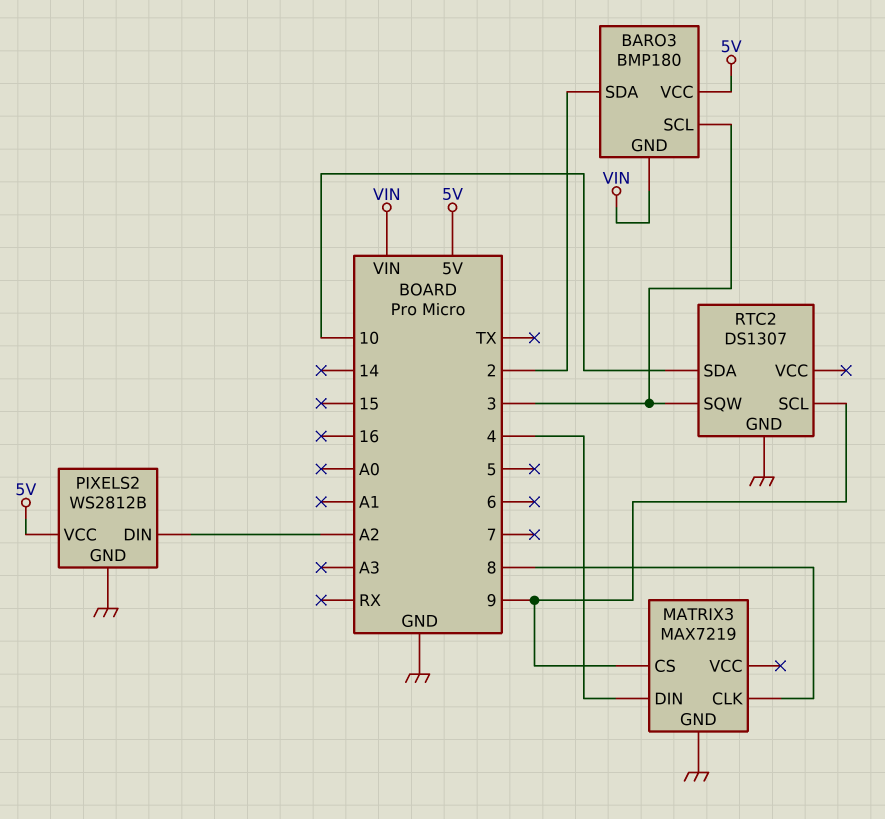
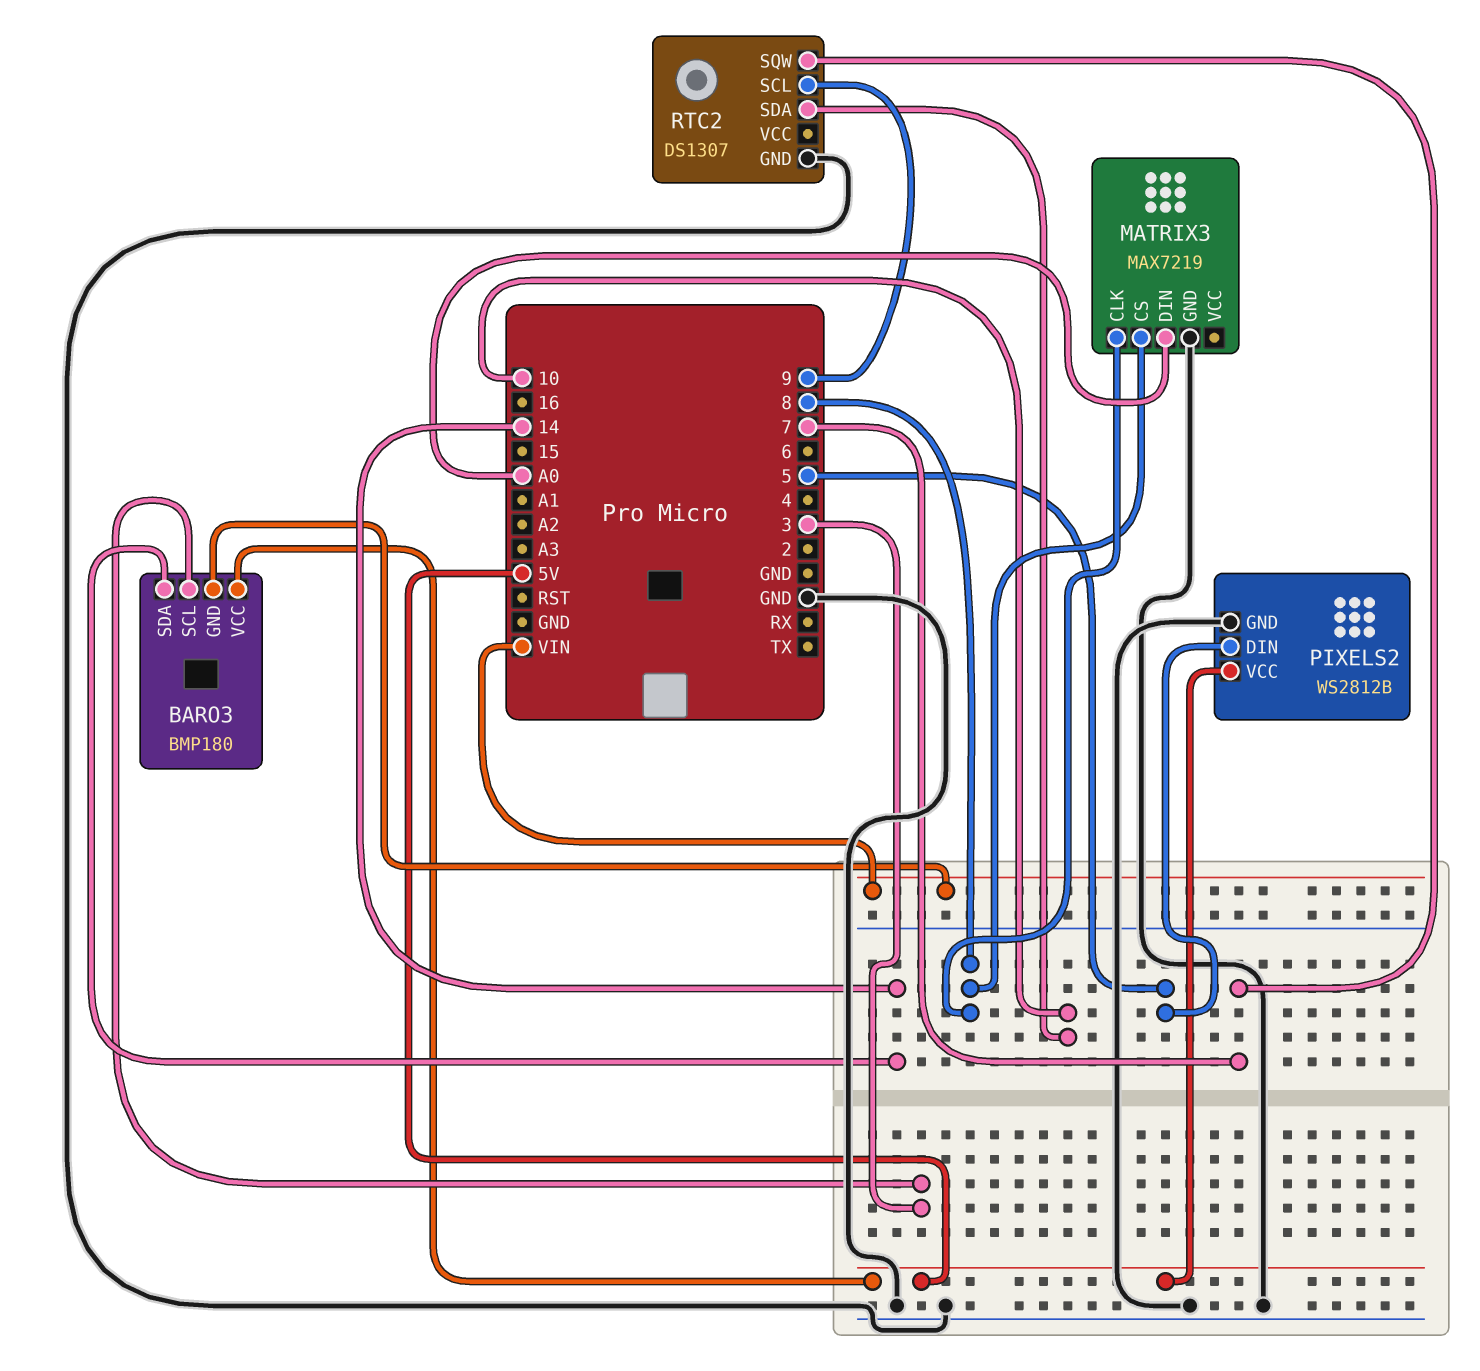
BARO3 pin SDA: 2 -> 14
MATRIX3 pin CS: 9 -> 8
MATRIX3 pin DIN: 4 -> A0
PIXELS2 pin DIN: A2 -> 5
RTC2 pin SQW: 3 -> 7

